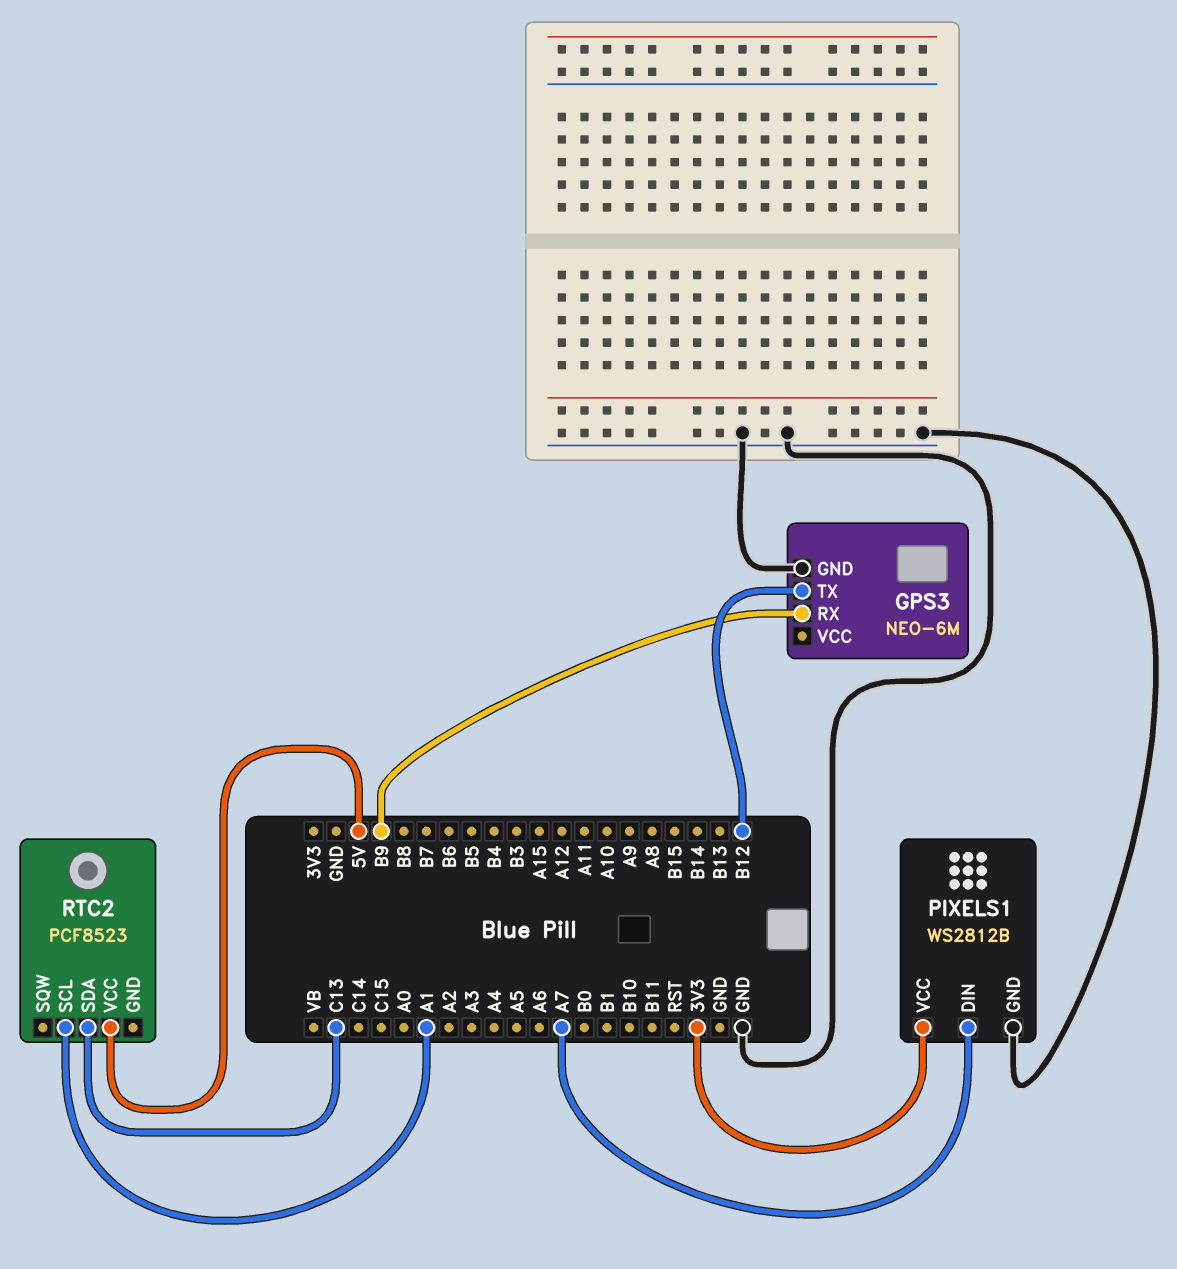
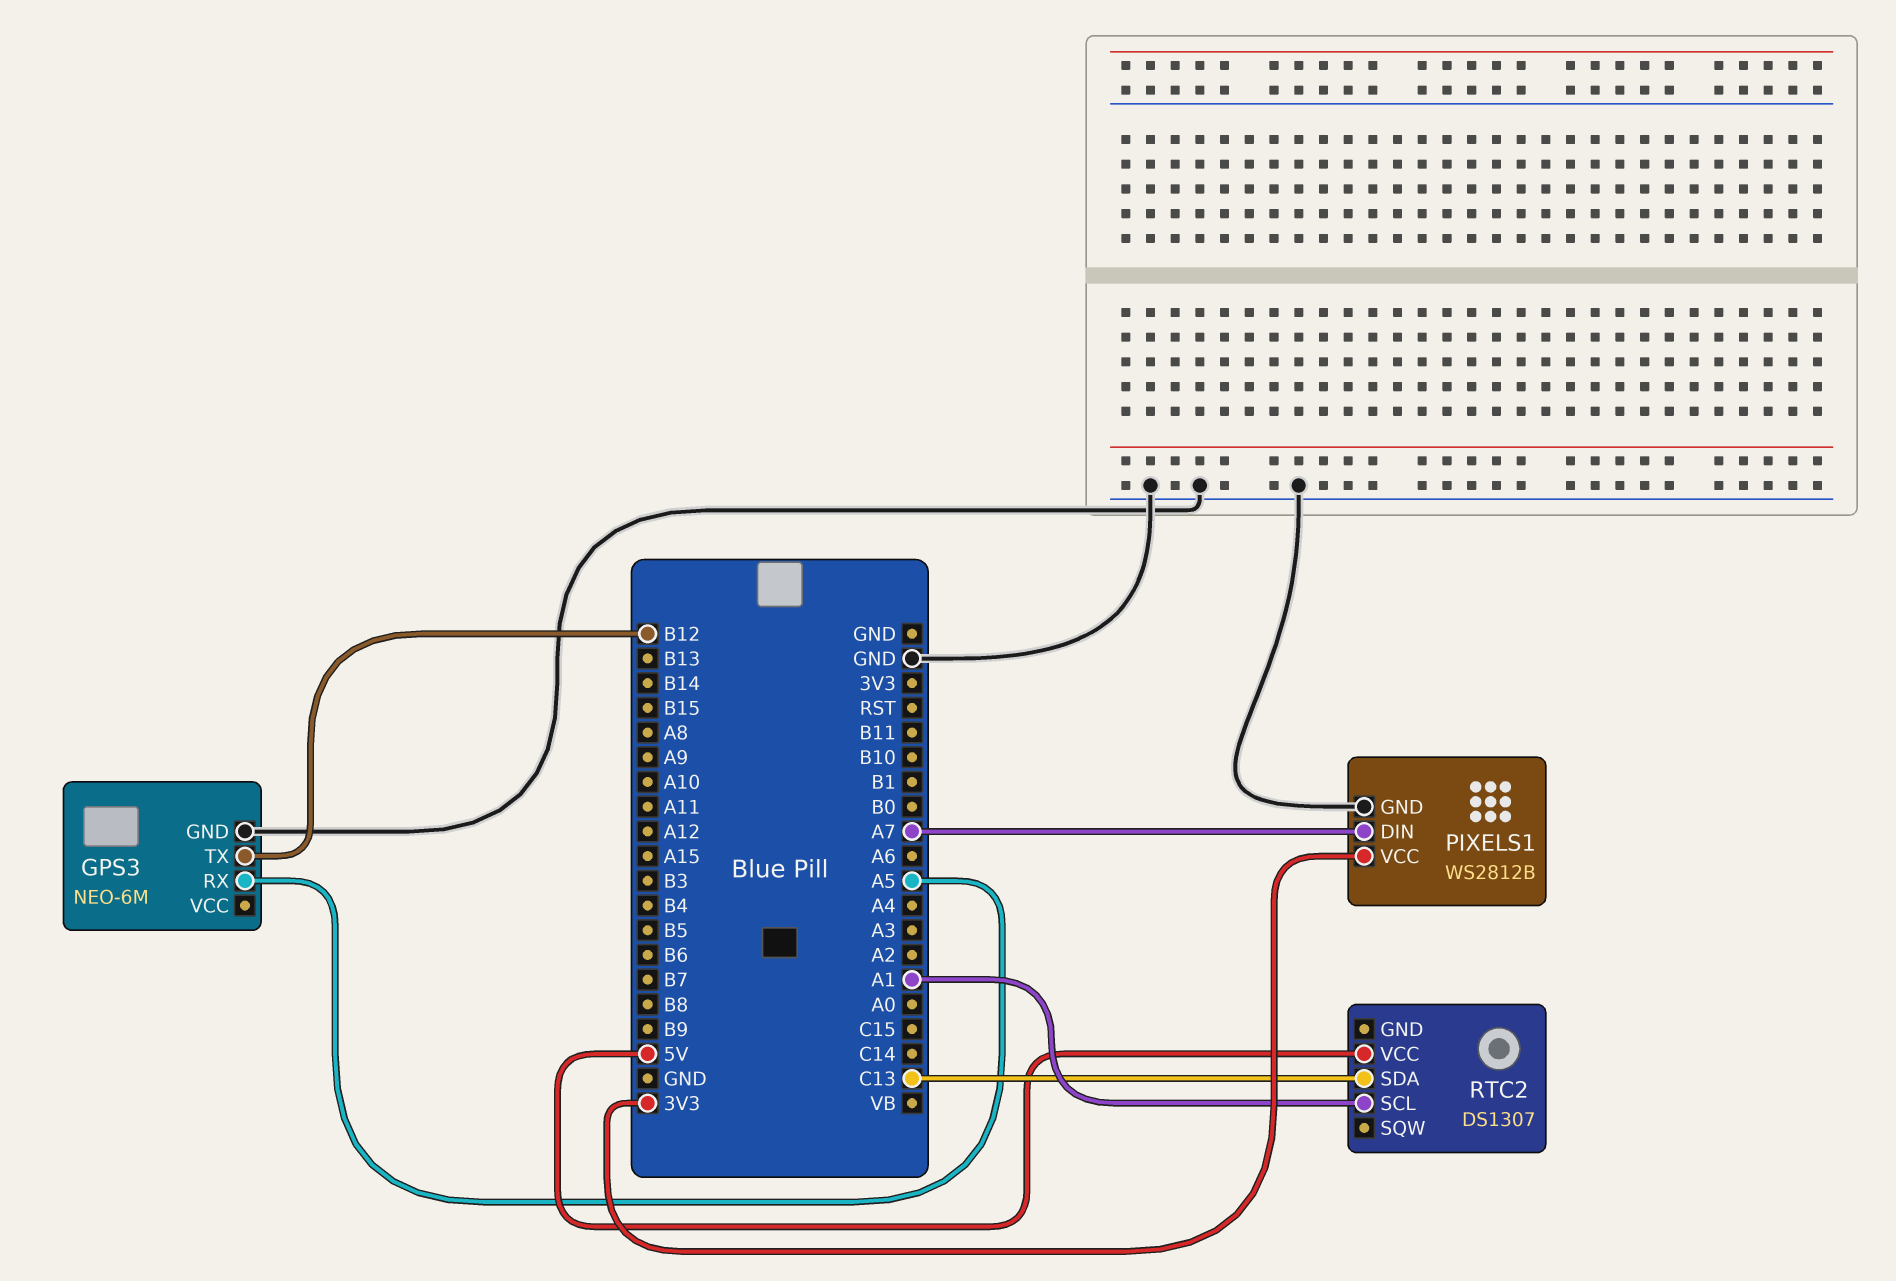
GPS3 pin RX: B9 -> A5
RTC2: PCF8523 -> DS1307

